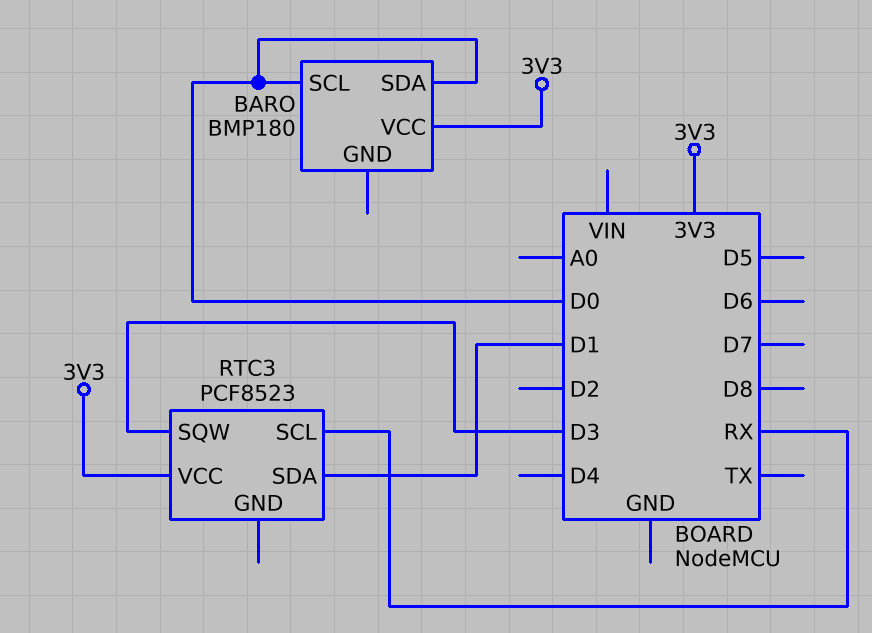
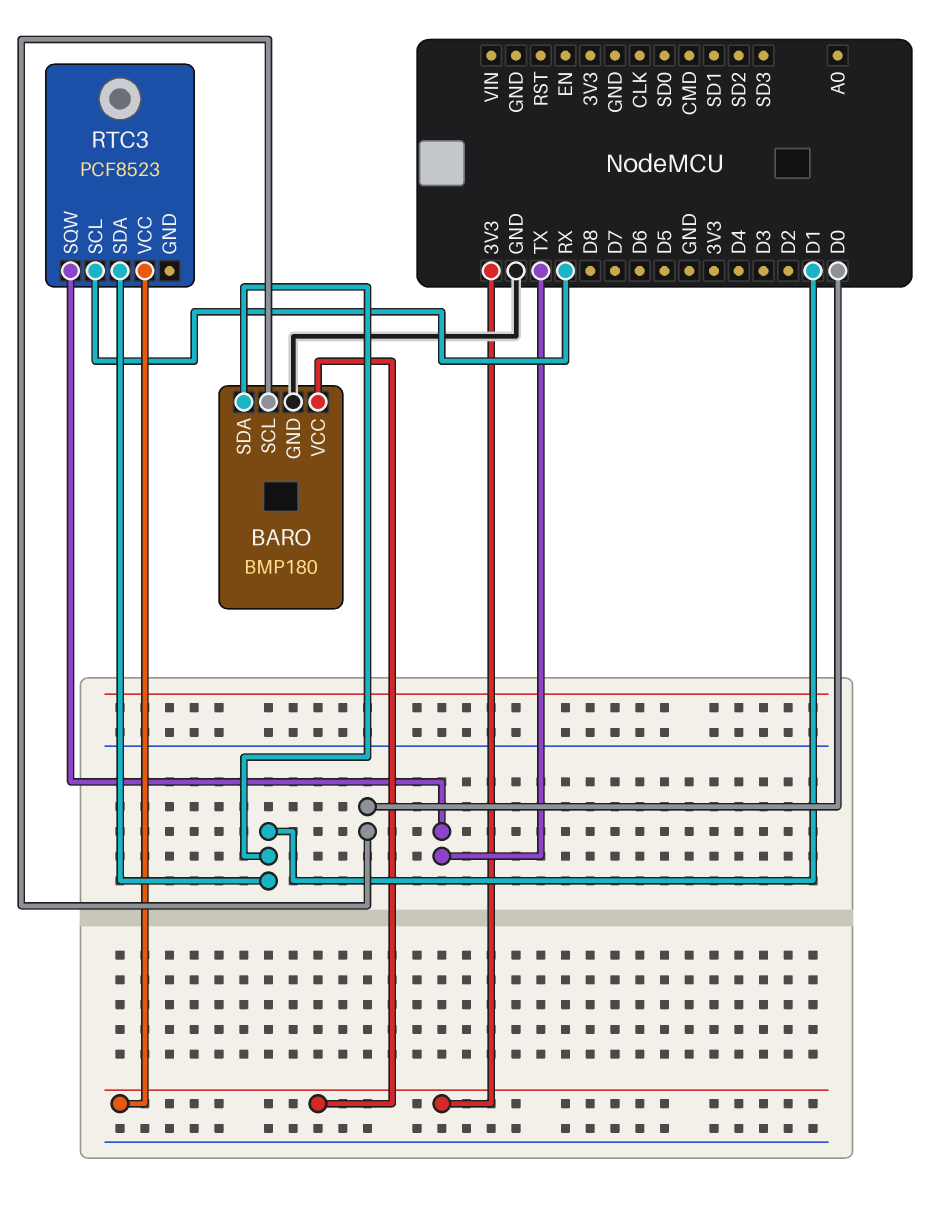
BARO pin GND: none -> GND
BARO pin SDA: D0 -> D1
RTC3 pin SQW: D3 -> TX

